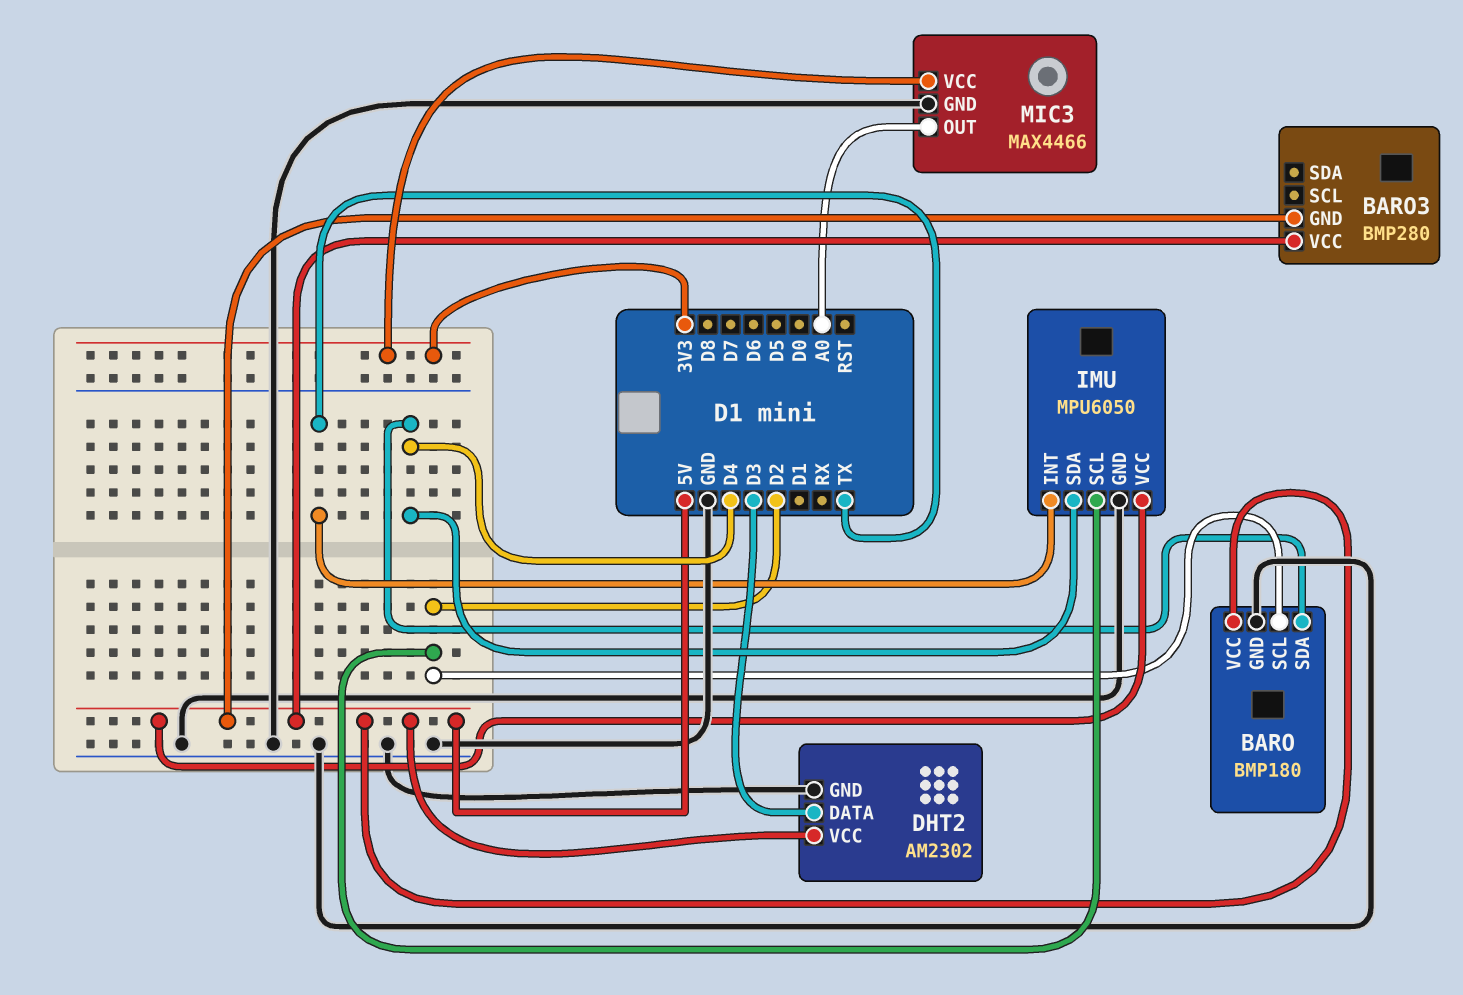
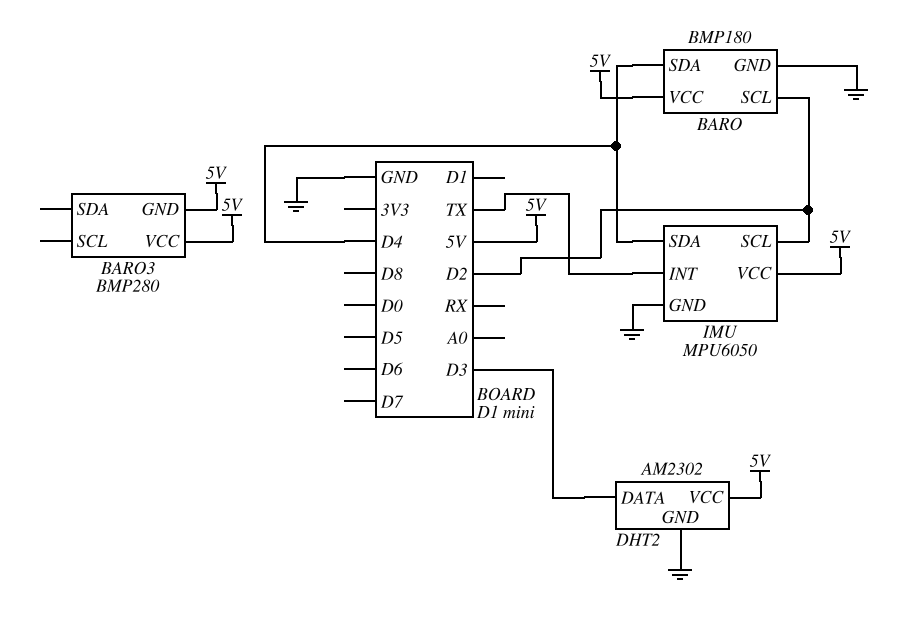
MIC3: MAX4466 -> none
MIC3 pin GND: GND -> none
MIC3 pin OUT: A0 -> none
MIC3 pin VCC: 3V3 -> none

